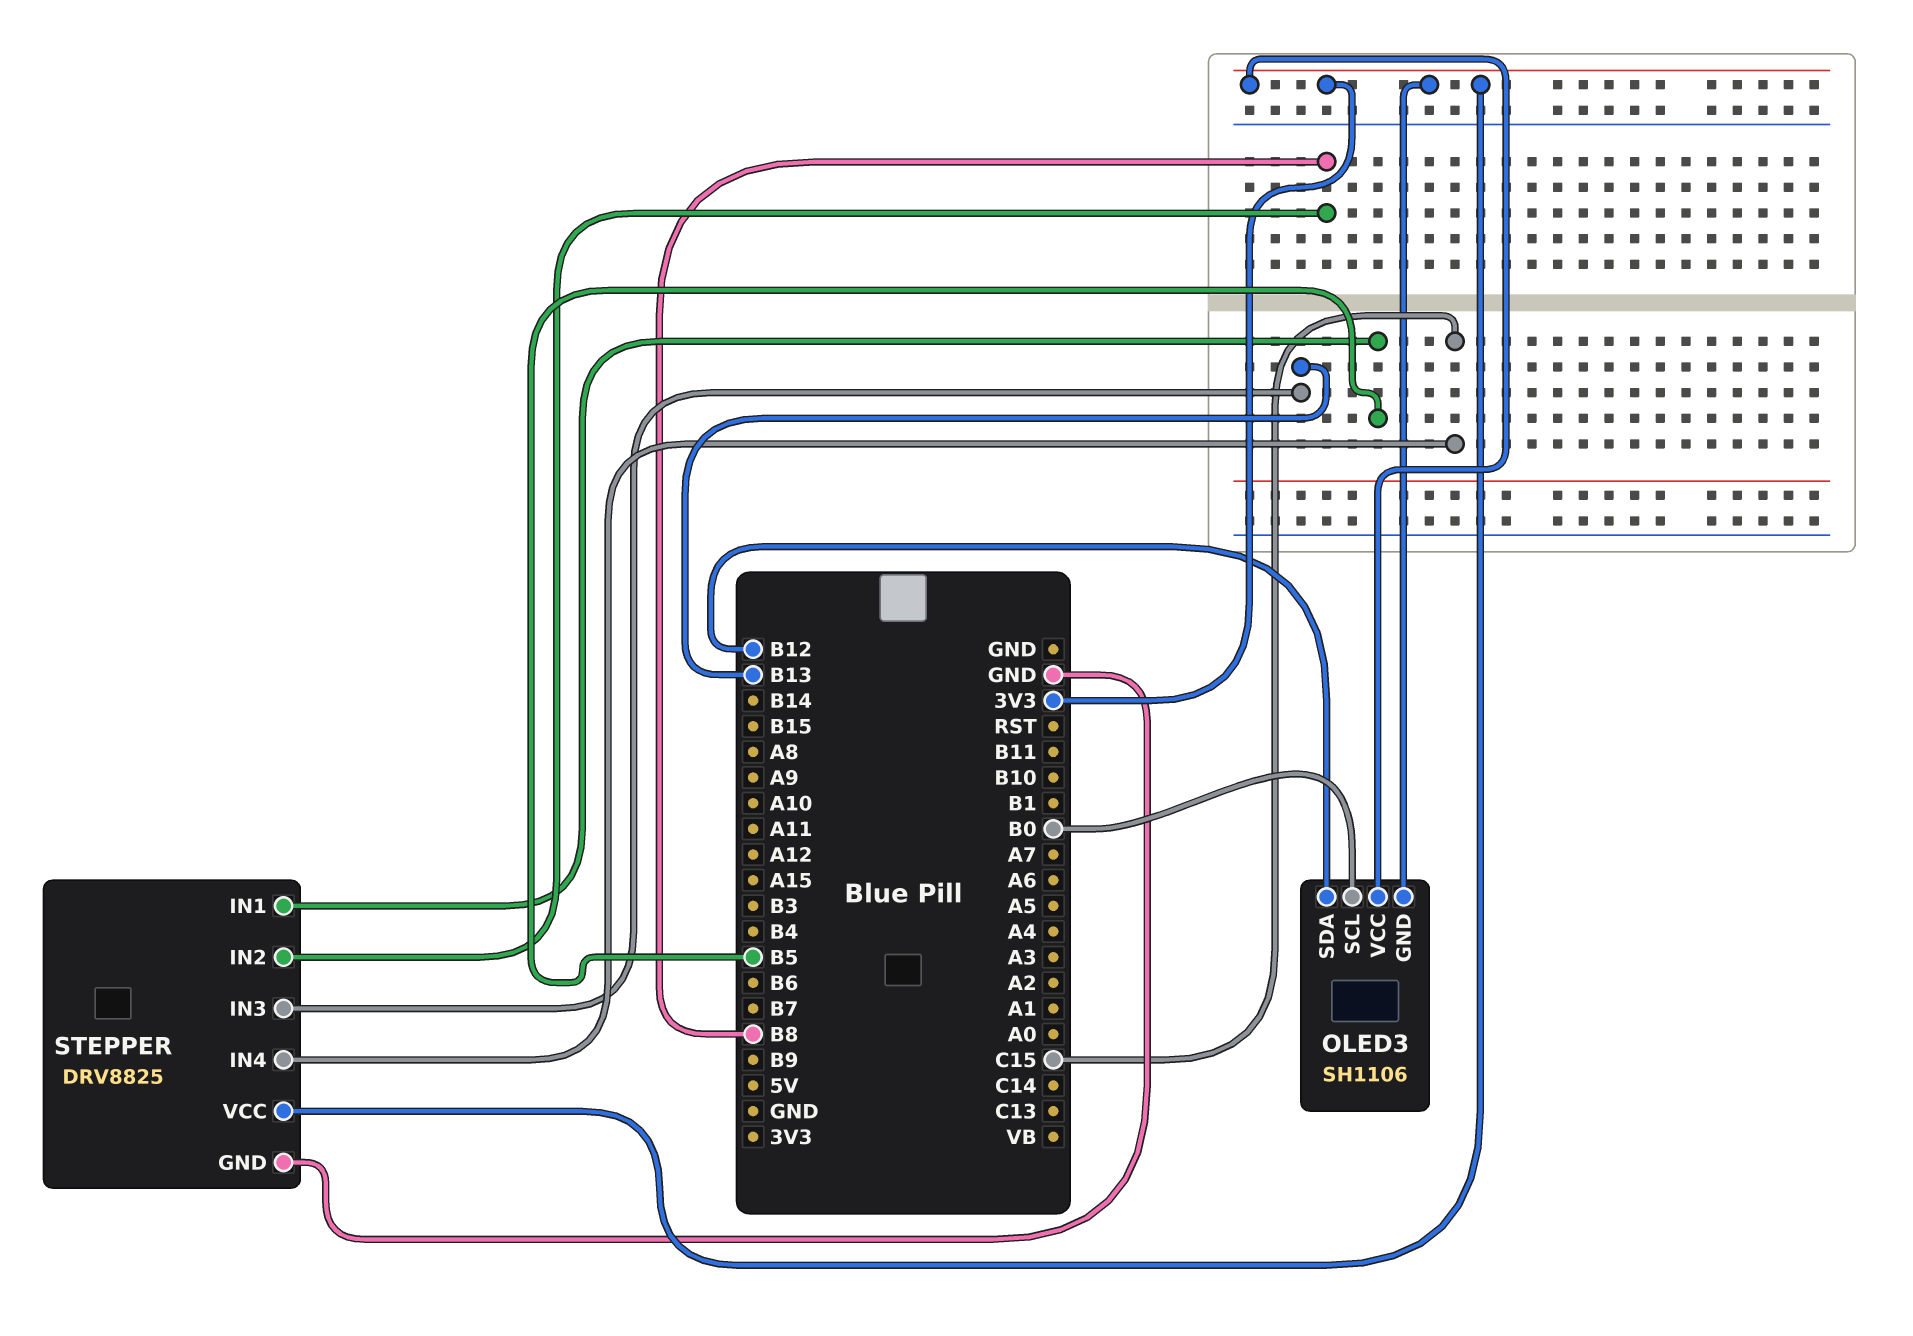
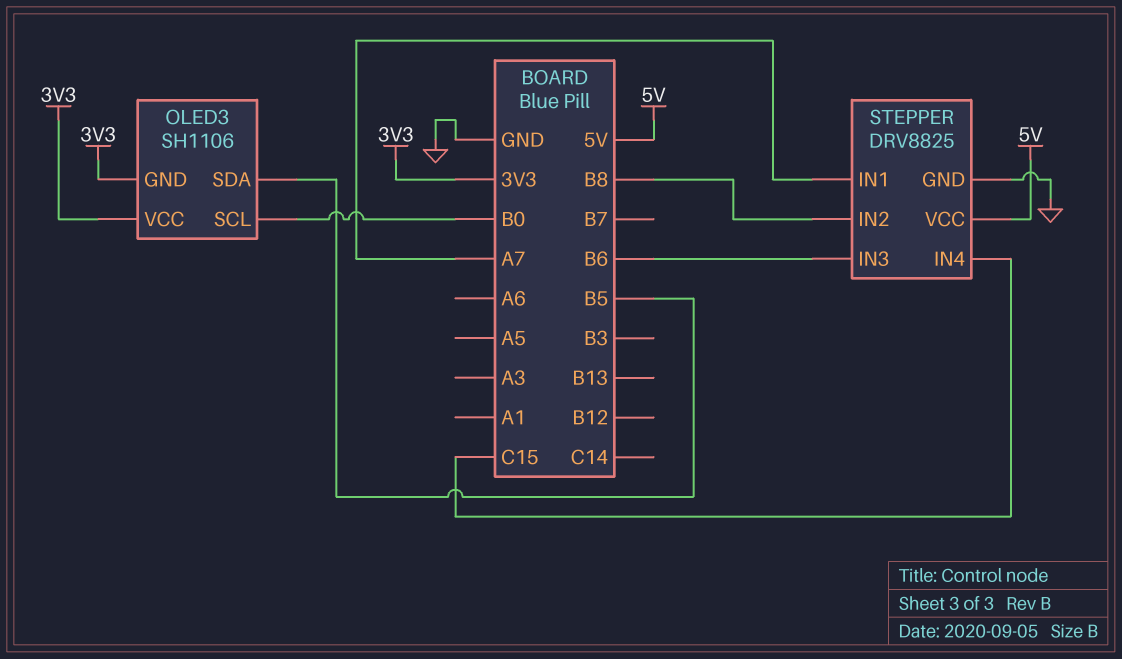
OLED3 pin SDA: B12 -> B5
STEPPER pin IN1: B5 -> A7
STEPPER pin IN3: B13 -> B6
STEPPER pin VCC: 3V3 -> 5V

